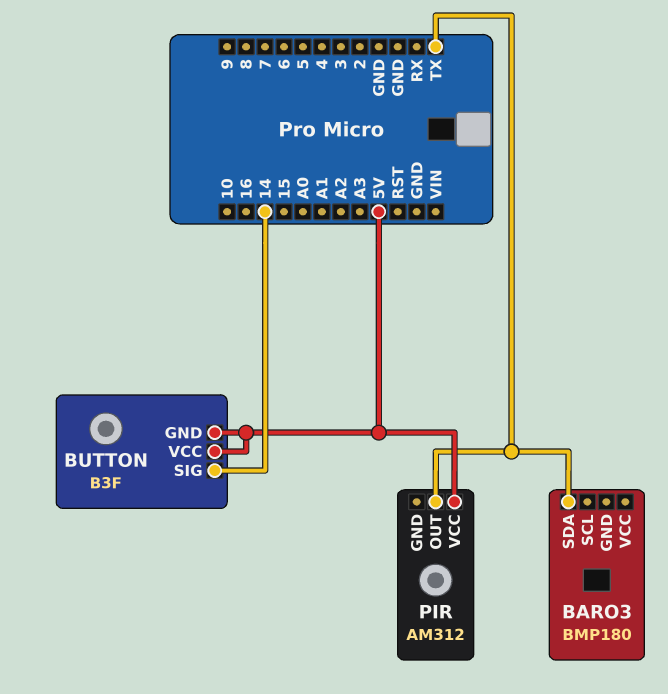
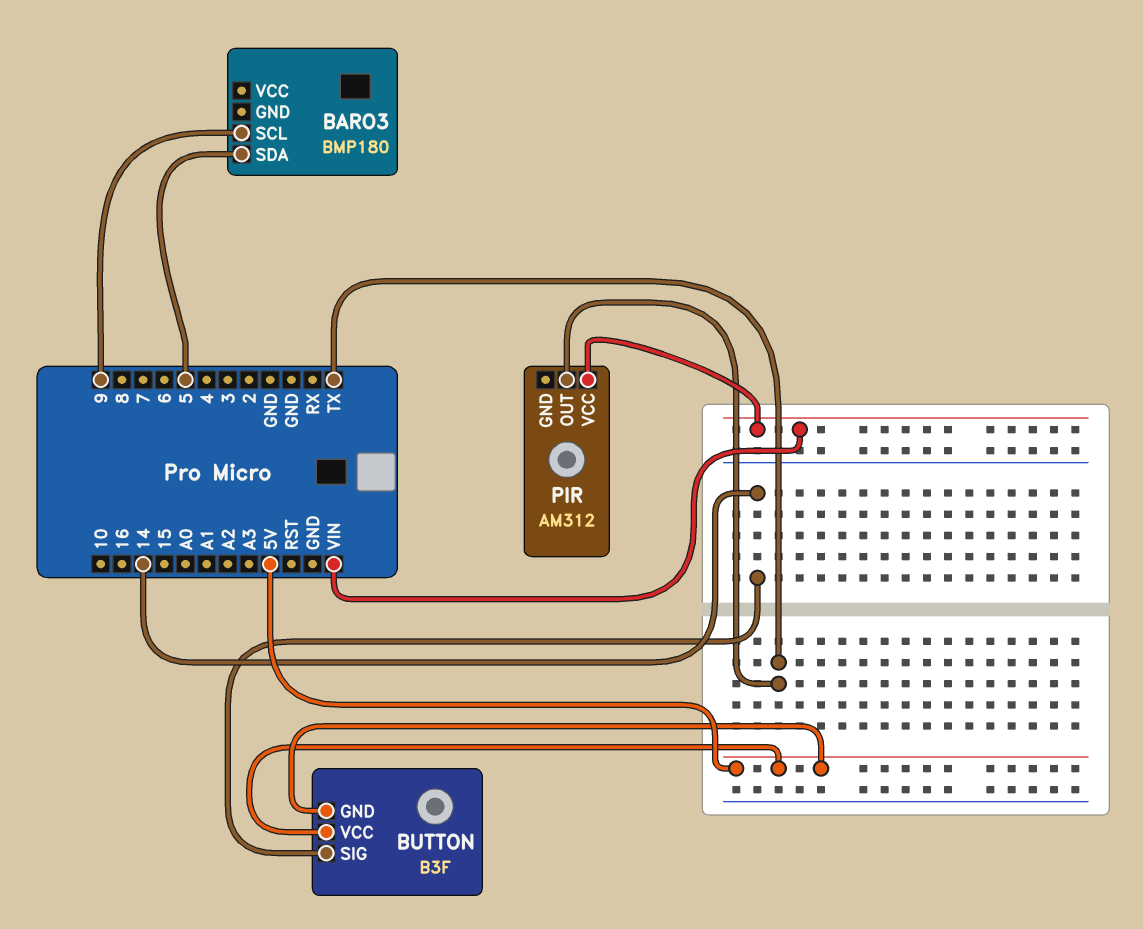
BARO3 pin SCL: none -> 9
BARO3 pin SDA: TX -> 5
PIR pin VCC: 5V -> VIN

